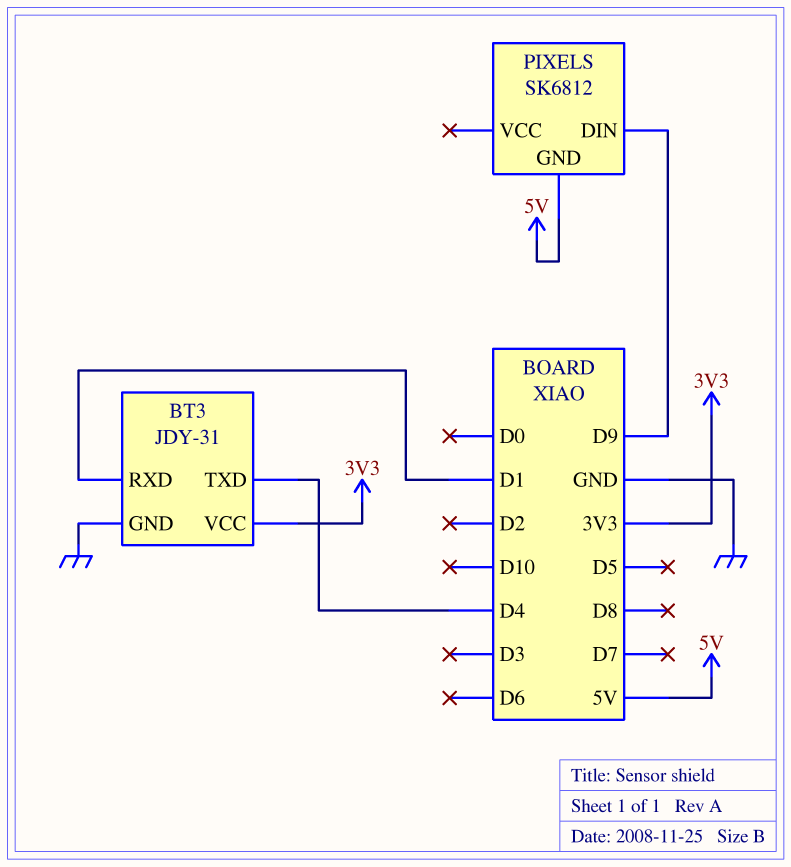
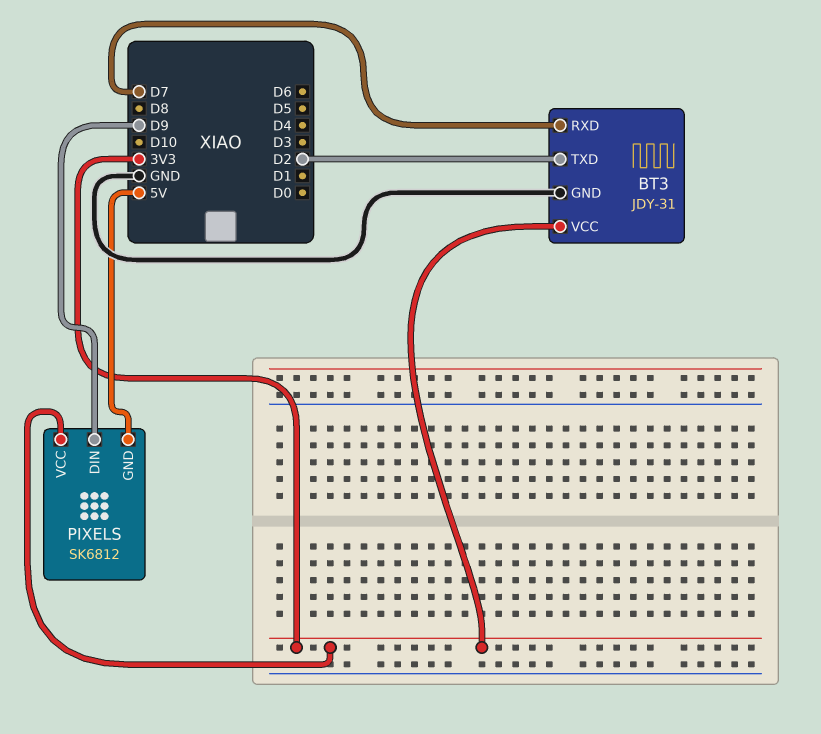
BT3 pin RXD: D1 -> D7
BT3 pin TXD: D4 -> D2
PIXELS pin VCC: none -> 3V3

